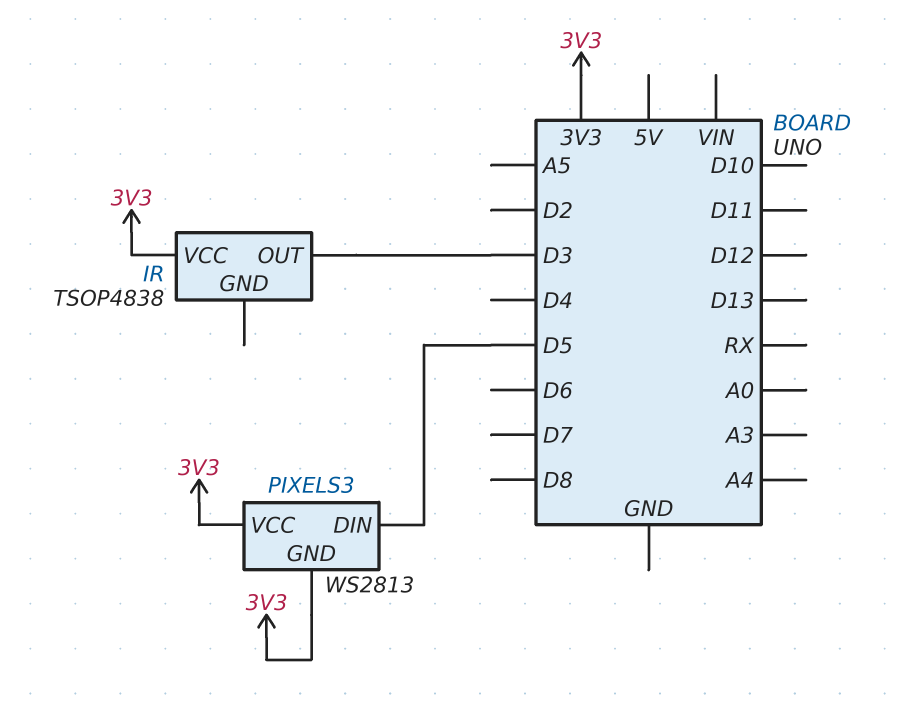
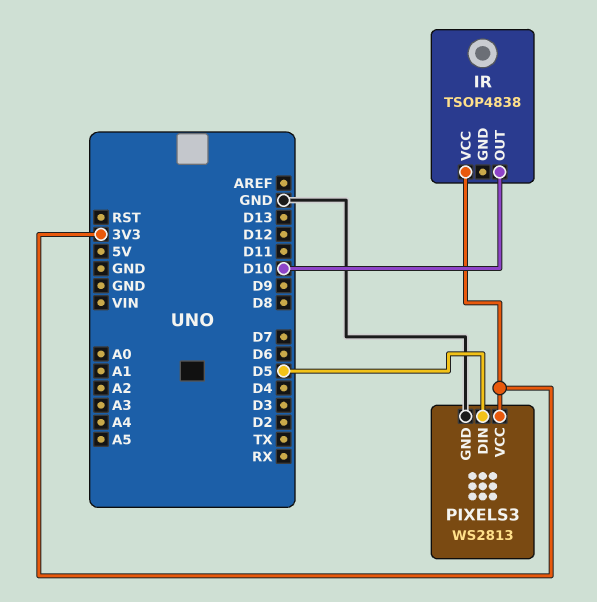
IR pin OUT: D3 -> D10
PIXELS3 pin GND: 3V3 -> GND

